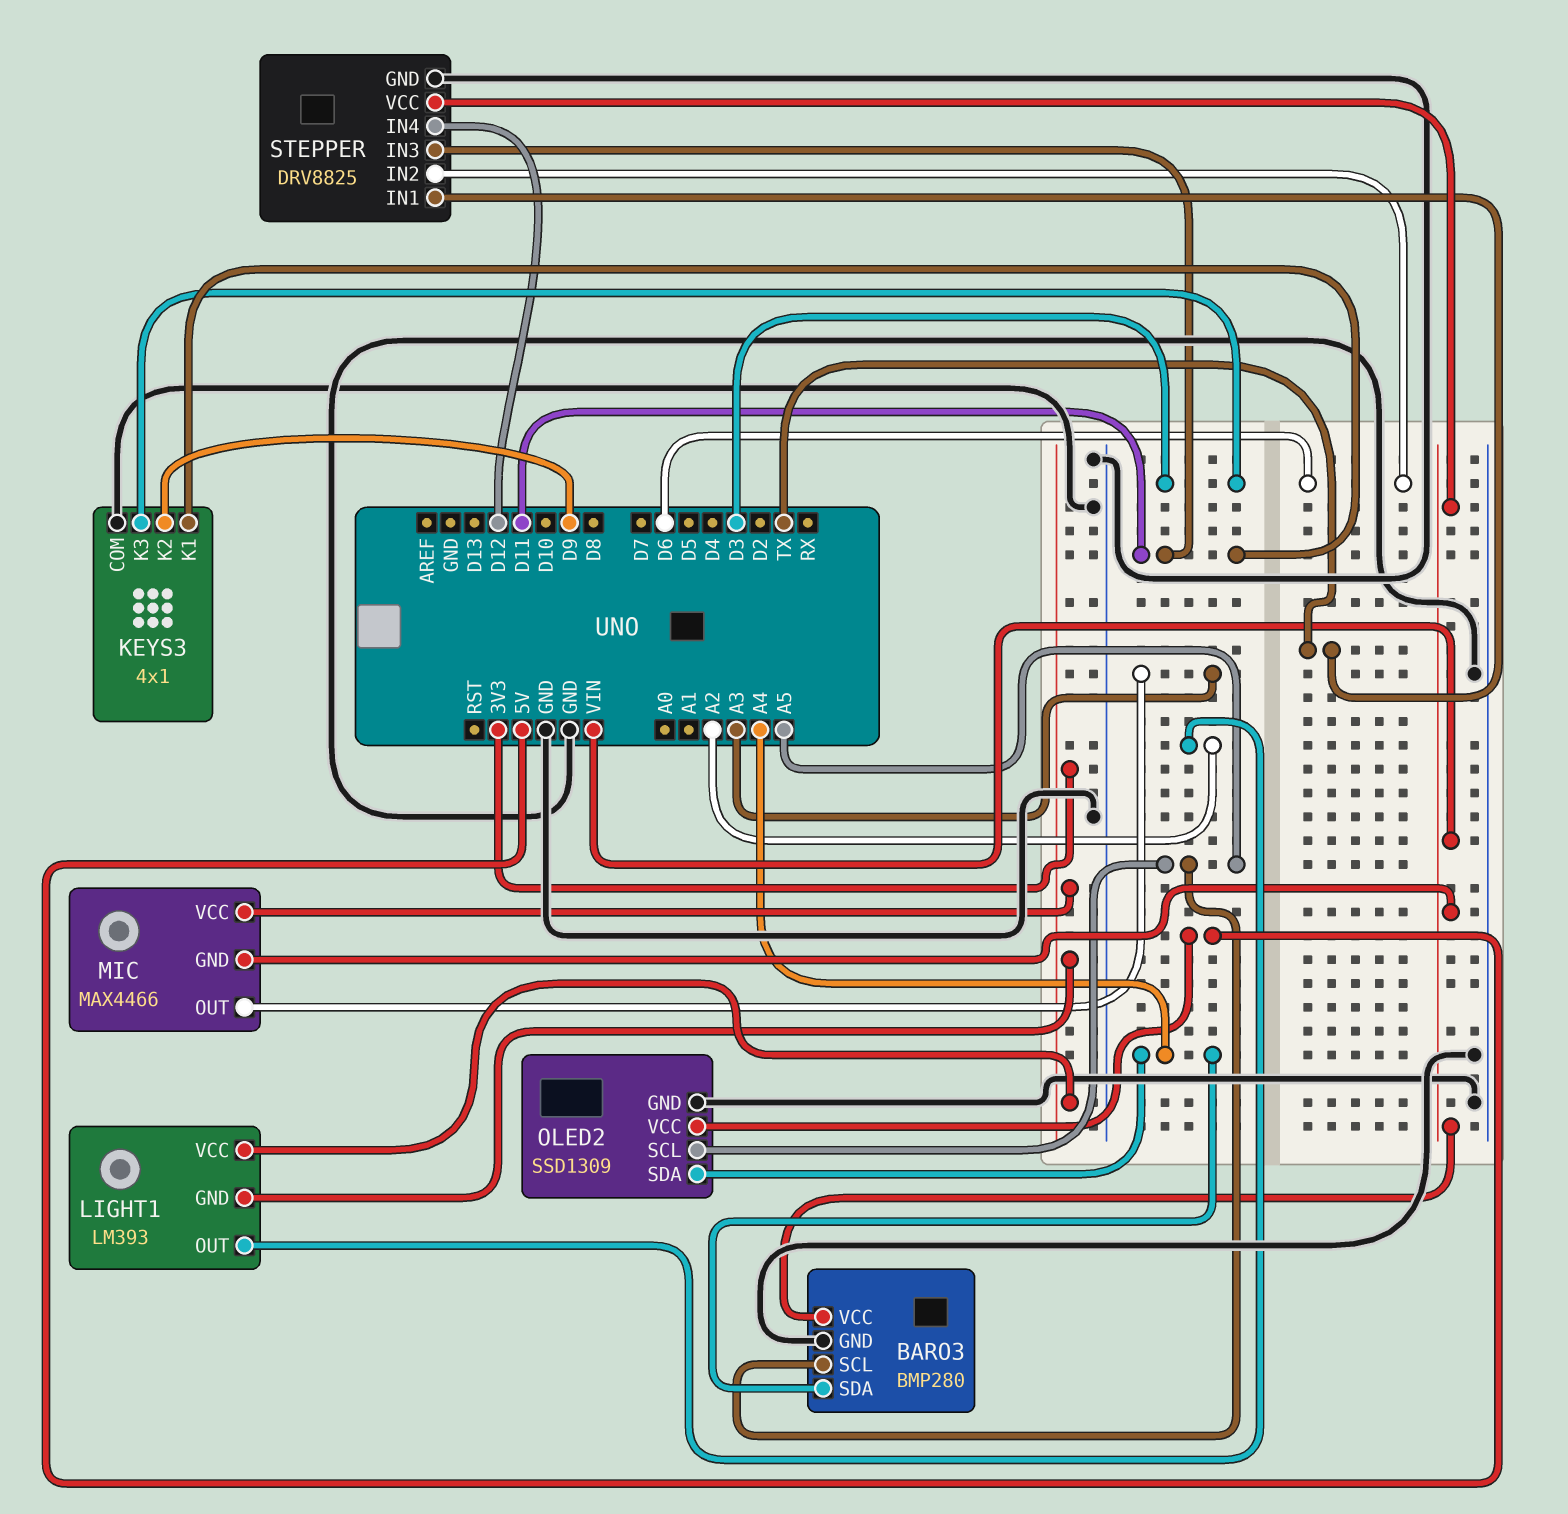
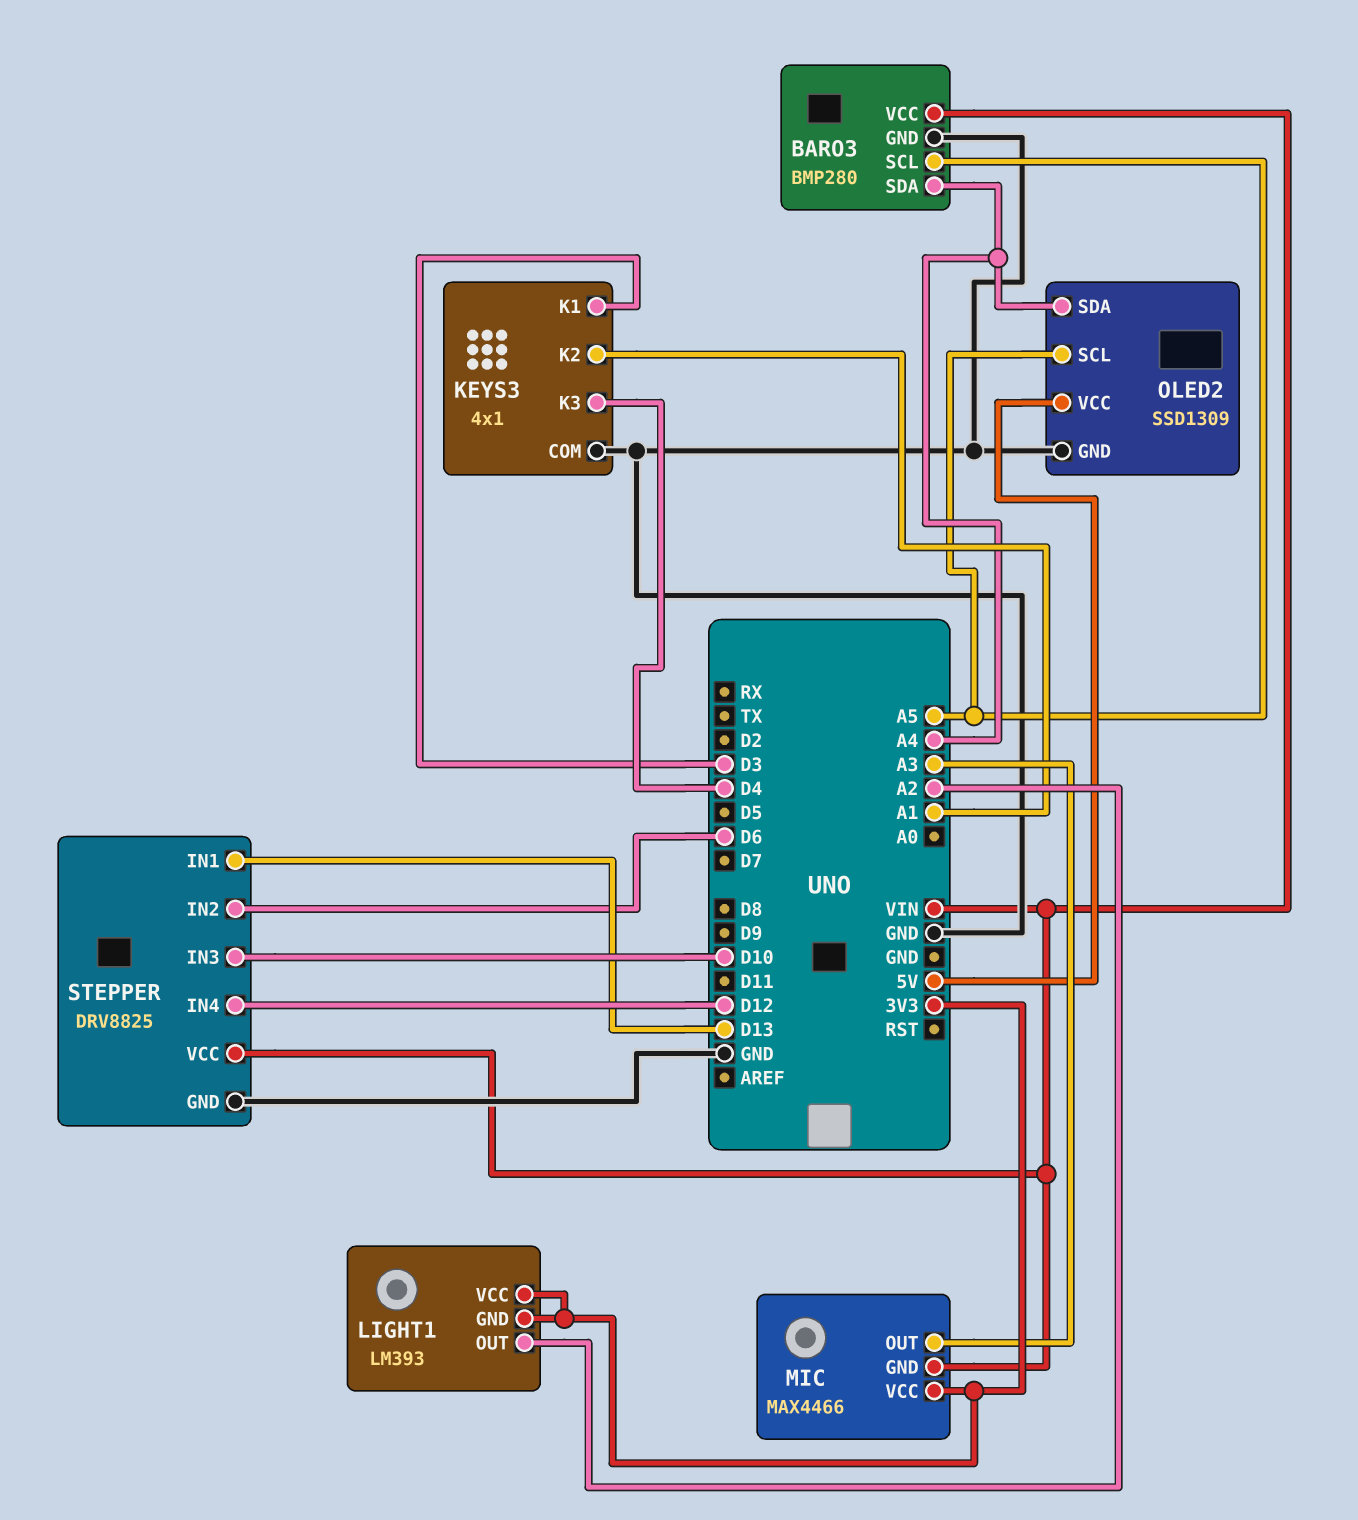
KEYS3 pin K1: D11 -> D3
KEYS3 pin K2: D9 -> A1
KEYS3 pin K3: D3 -> D4
STEPPER pin IN1: TX -> D13
STEPPER pin IN3: D11 -> D10

